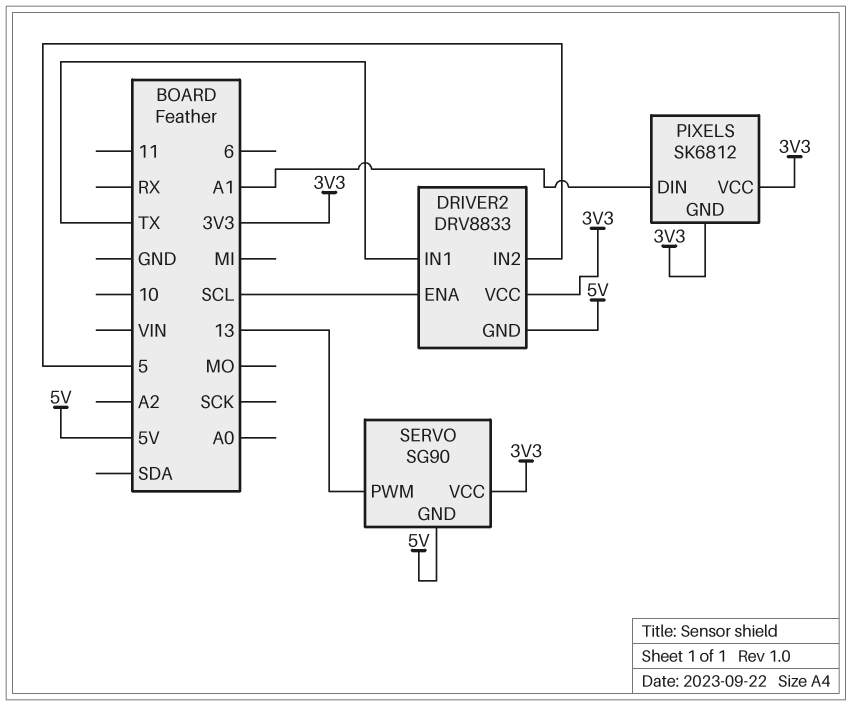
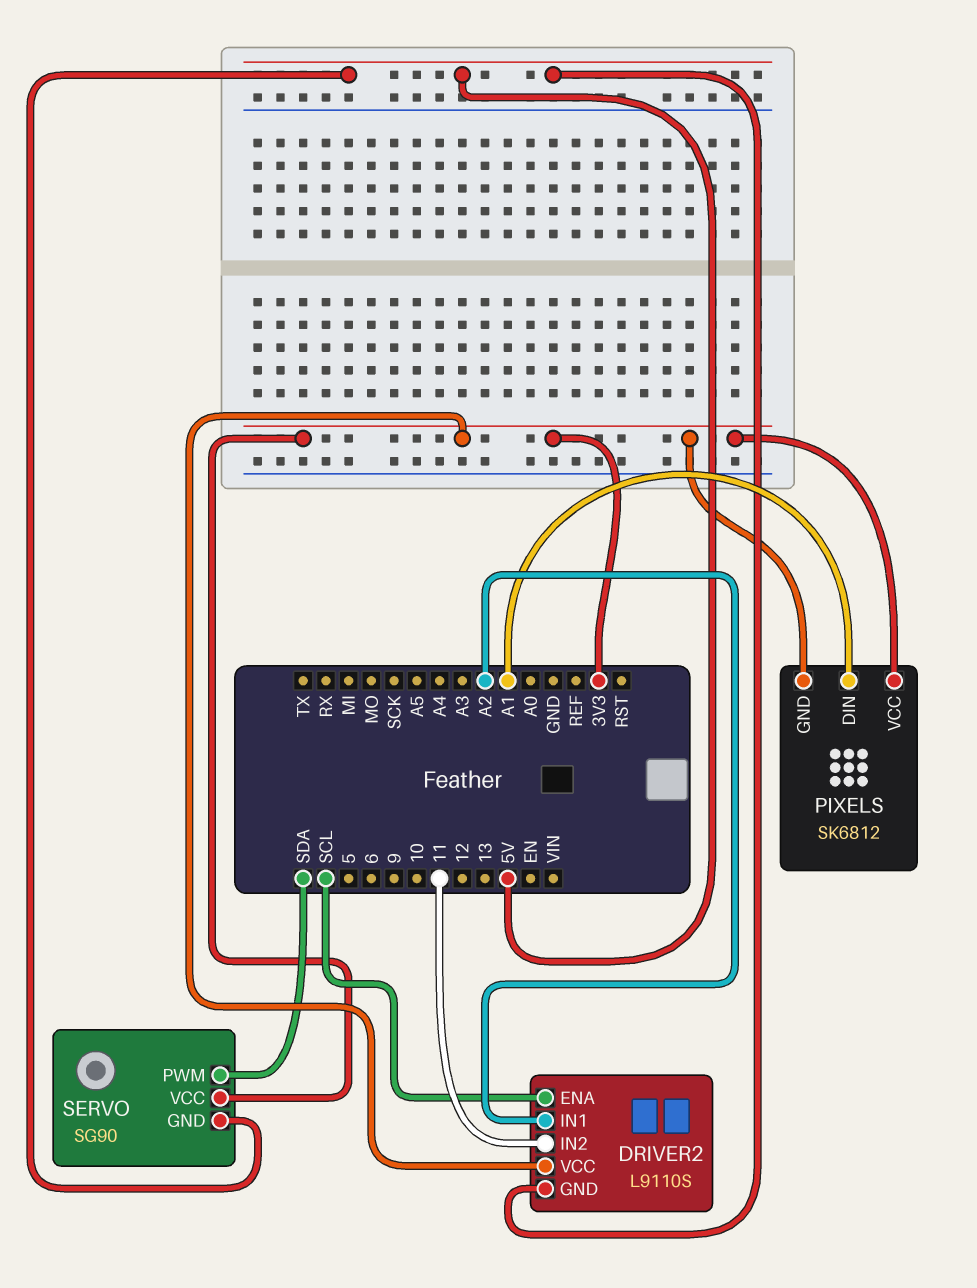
DRIVER2: DRV8833 -> L9110S
DRIVER2 pin IN1: TX -> A2
DRIVER2 pin IN2: 5 -> 11
SERVO pin PWM: 13 -> SDA

